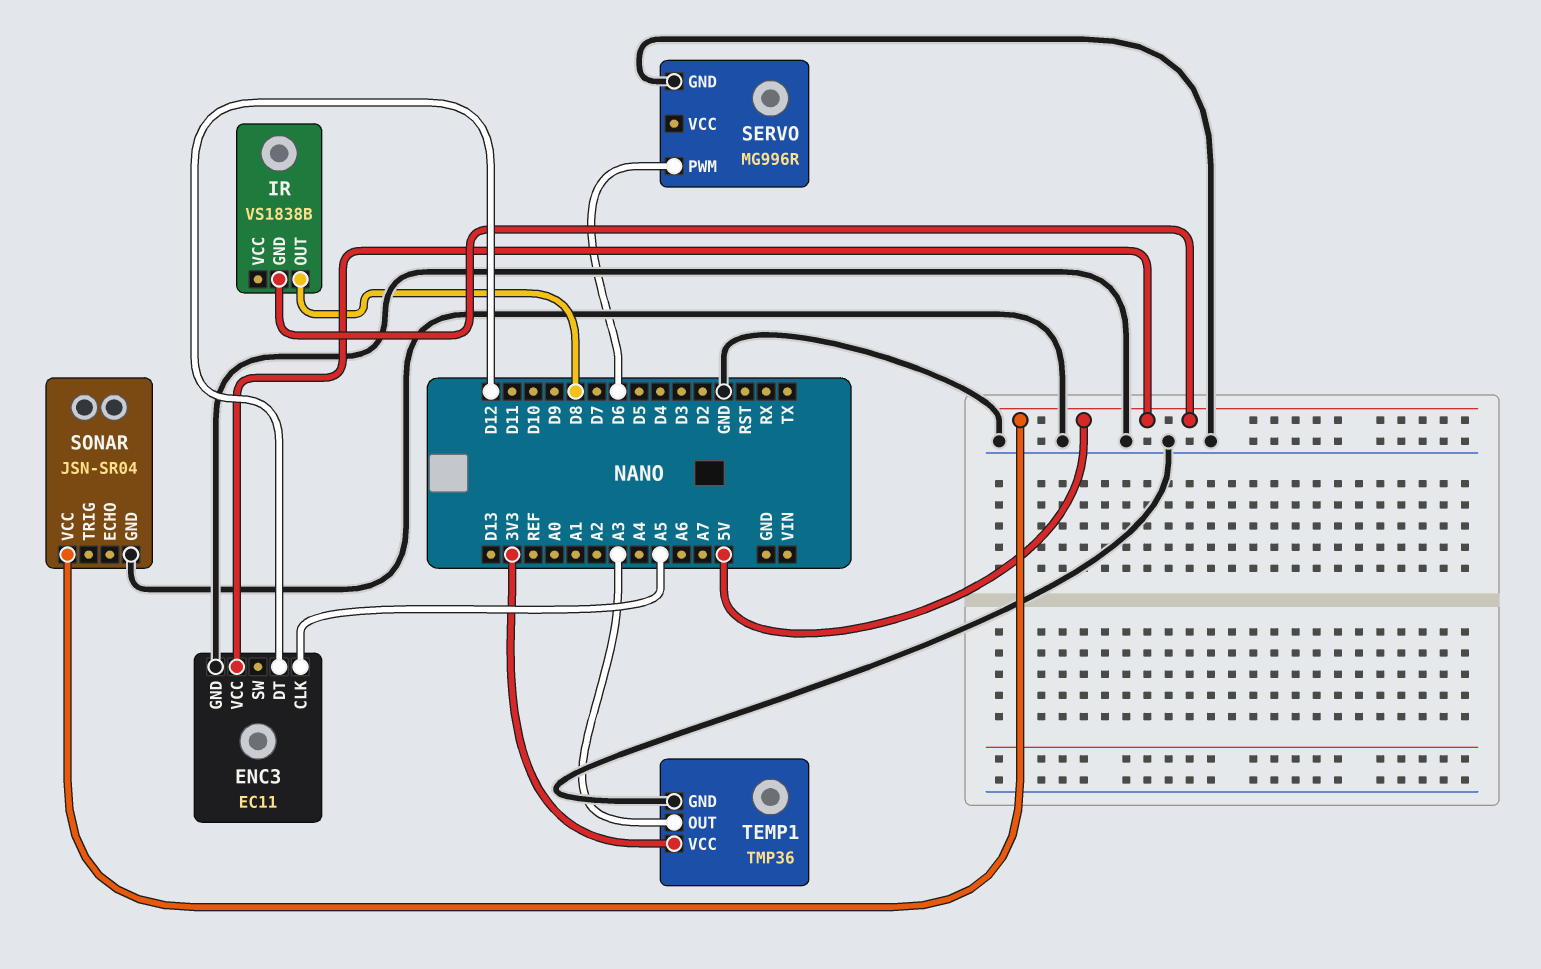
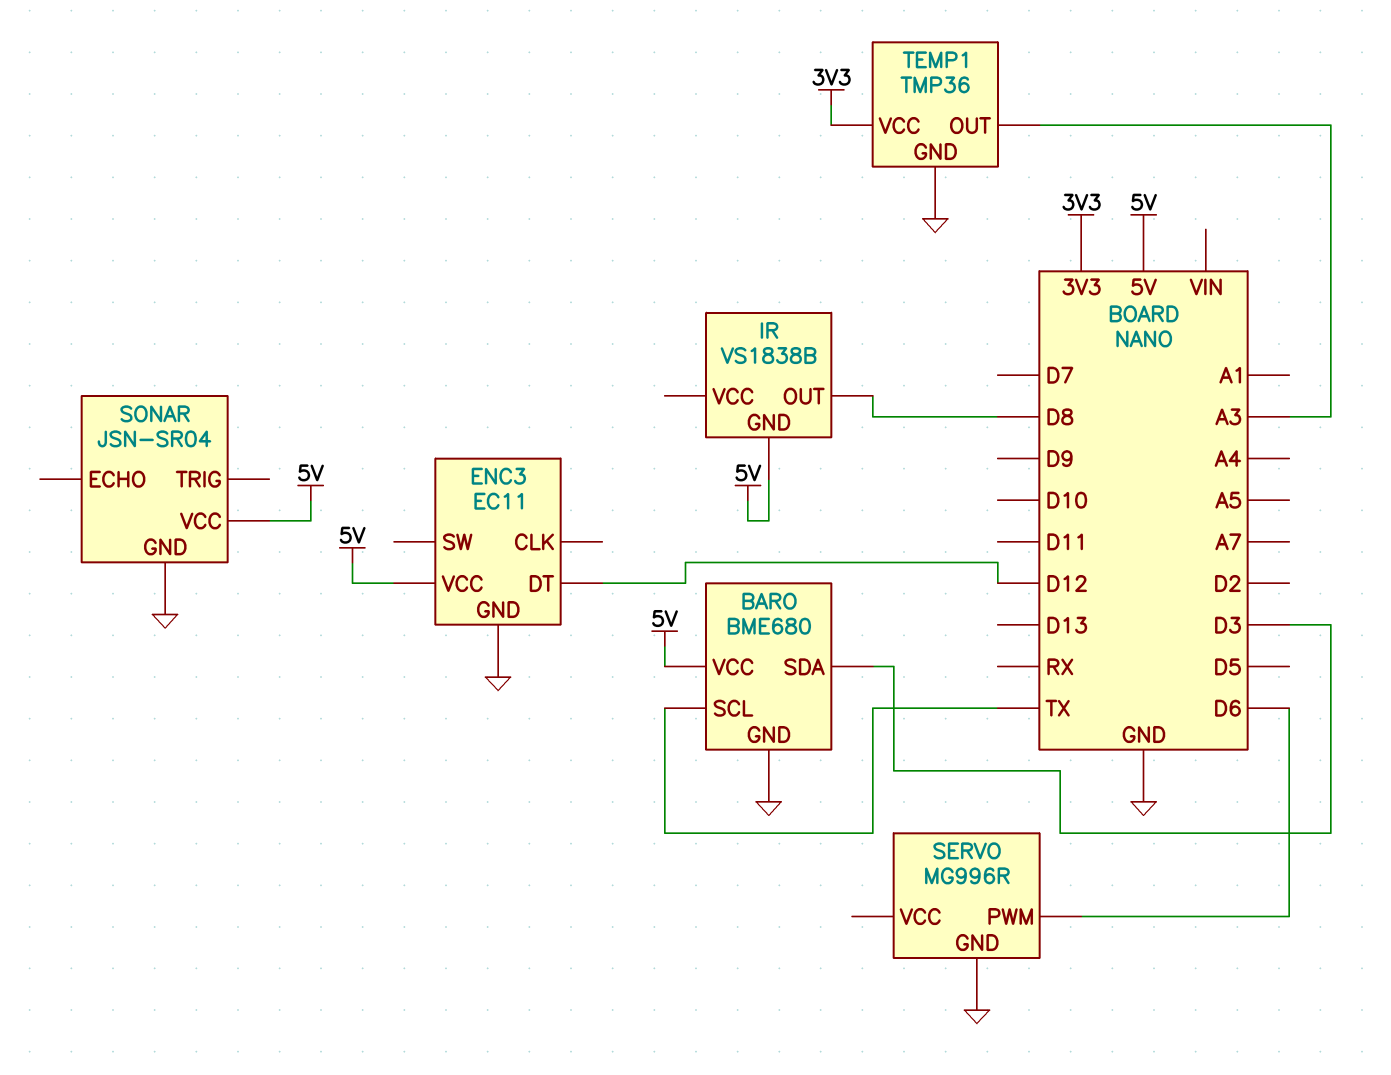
BARO: none -> BME680
BARO pin GND: none -> GND
BARO pin SCL: none -> TX
BARO pin SDA: none -> D3
BARO pin VCC: none -> 5V
ENC3 pin CLK: A5 -> none

